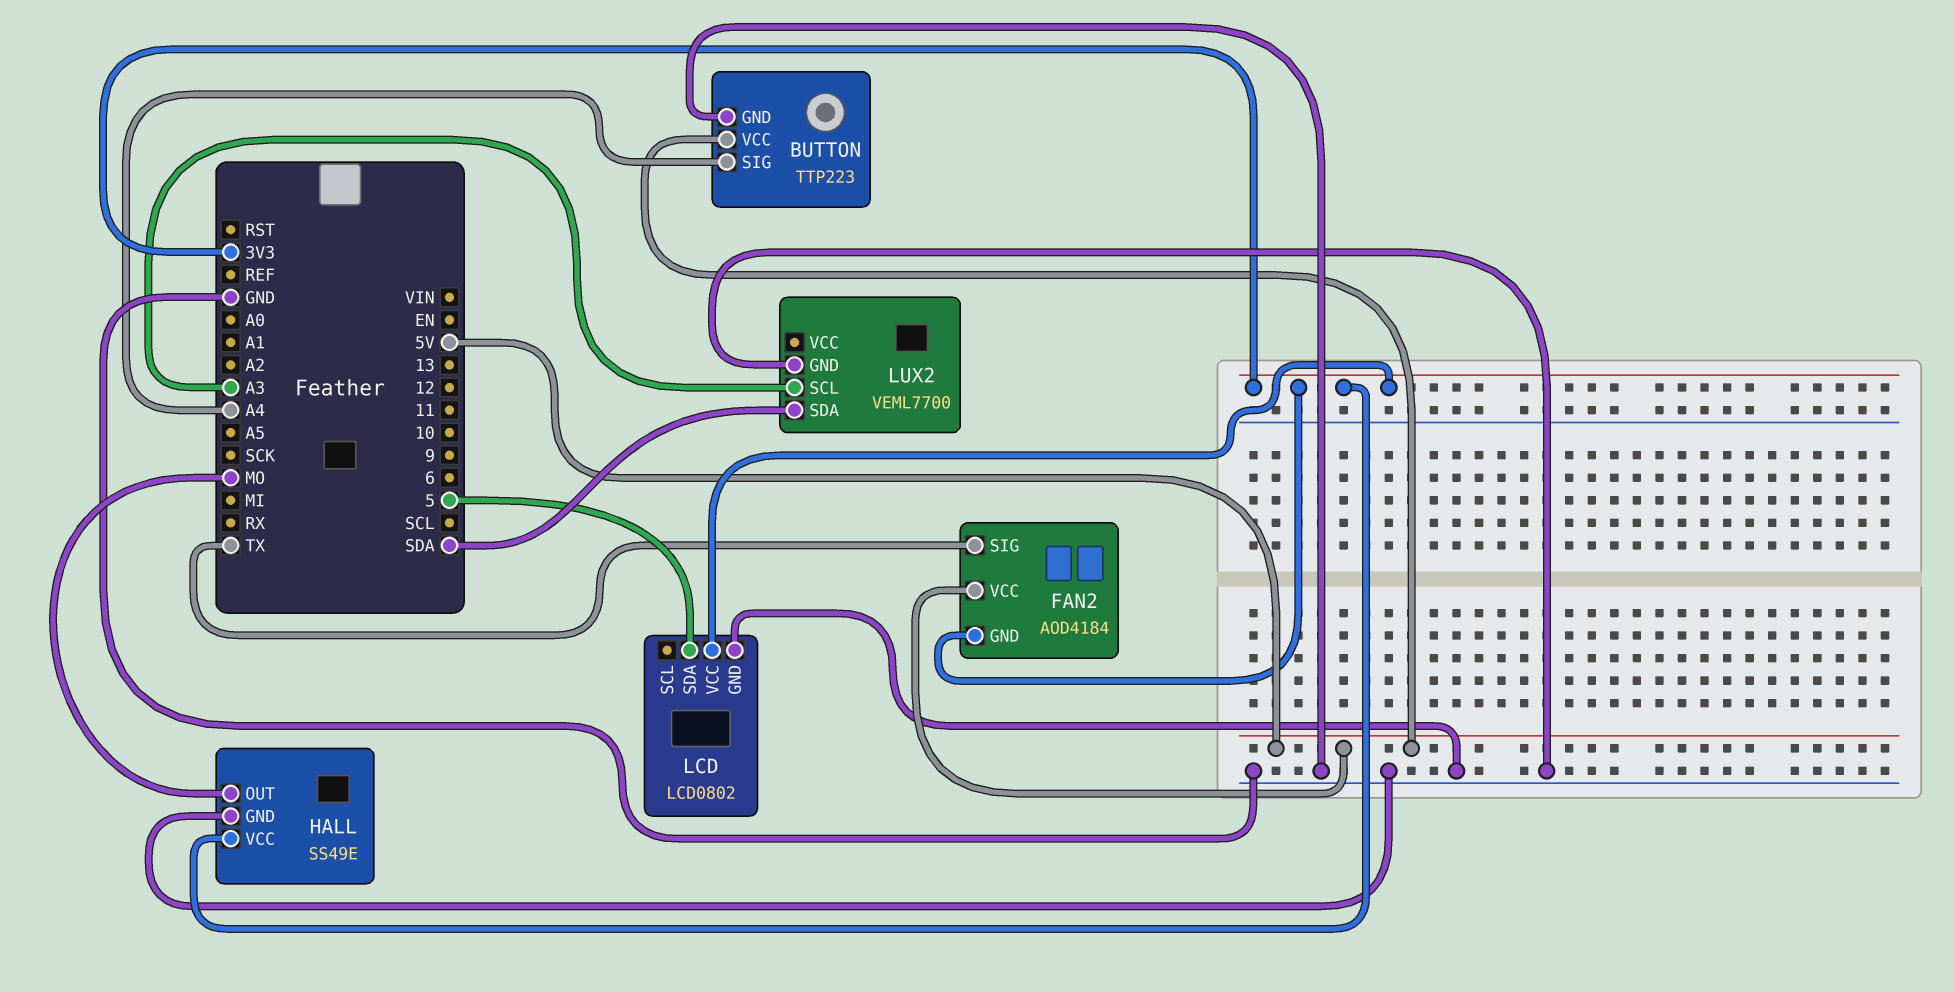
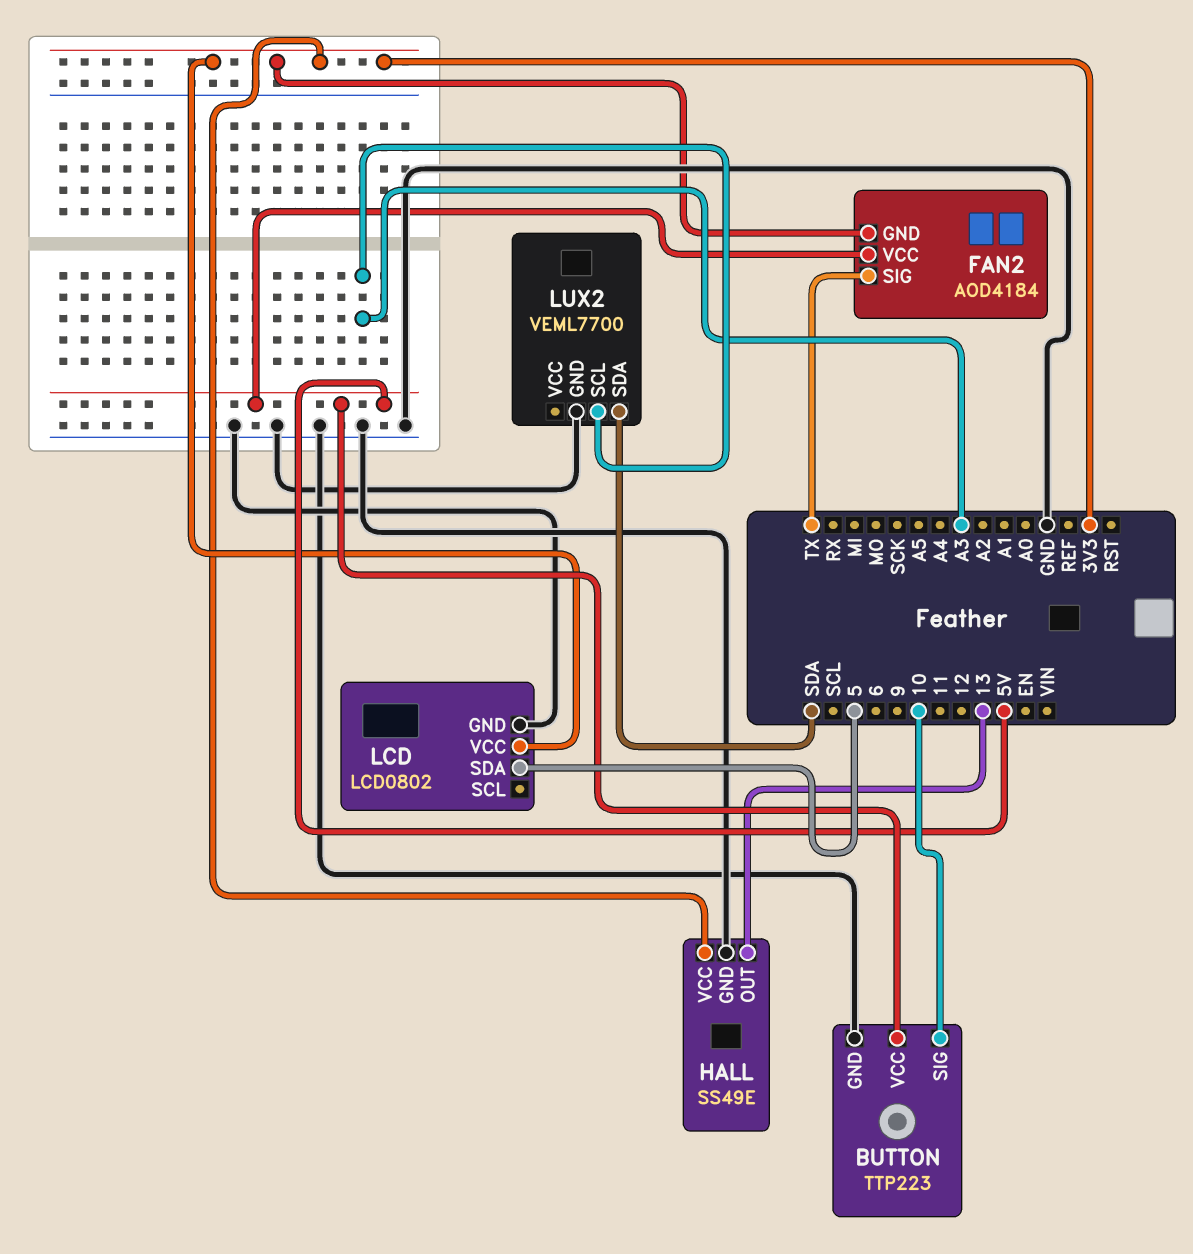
BUTTON pin SIG: A4 -> 10
HALL pin OUT: MO -> 13

